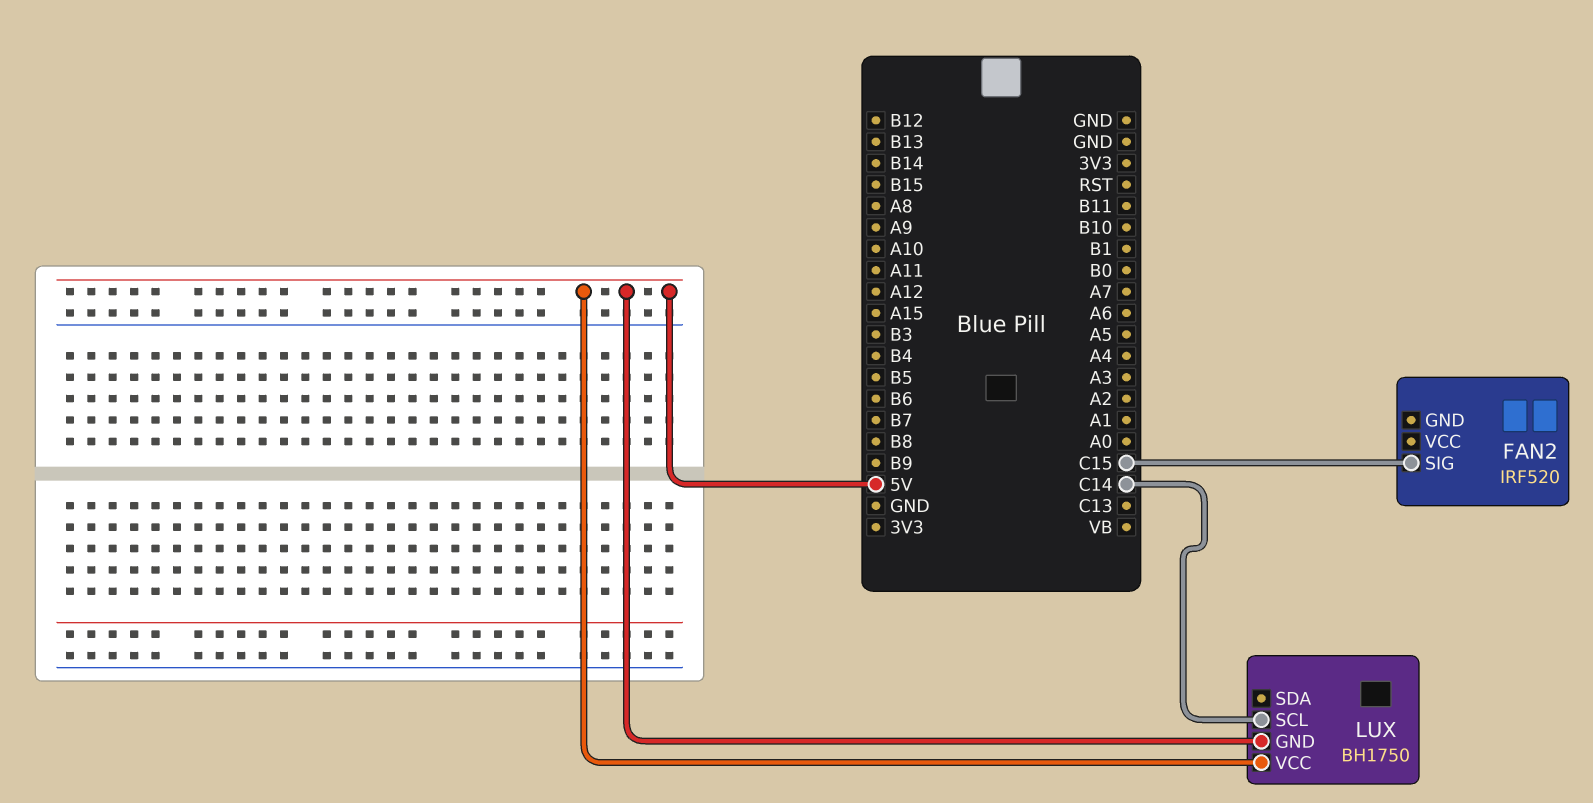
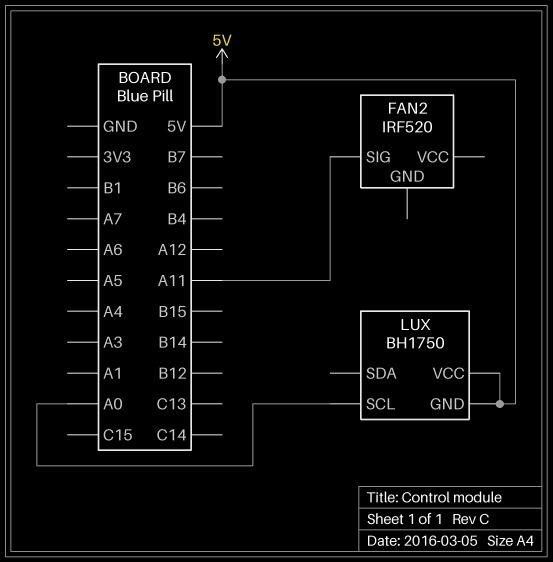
FAN2 pin SIG: C15 -> A11
LUX pin SCL: C14 -> A0

